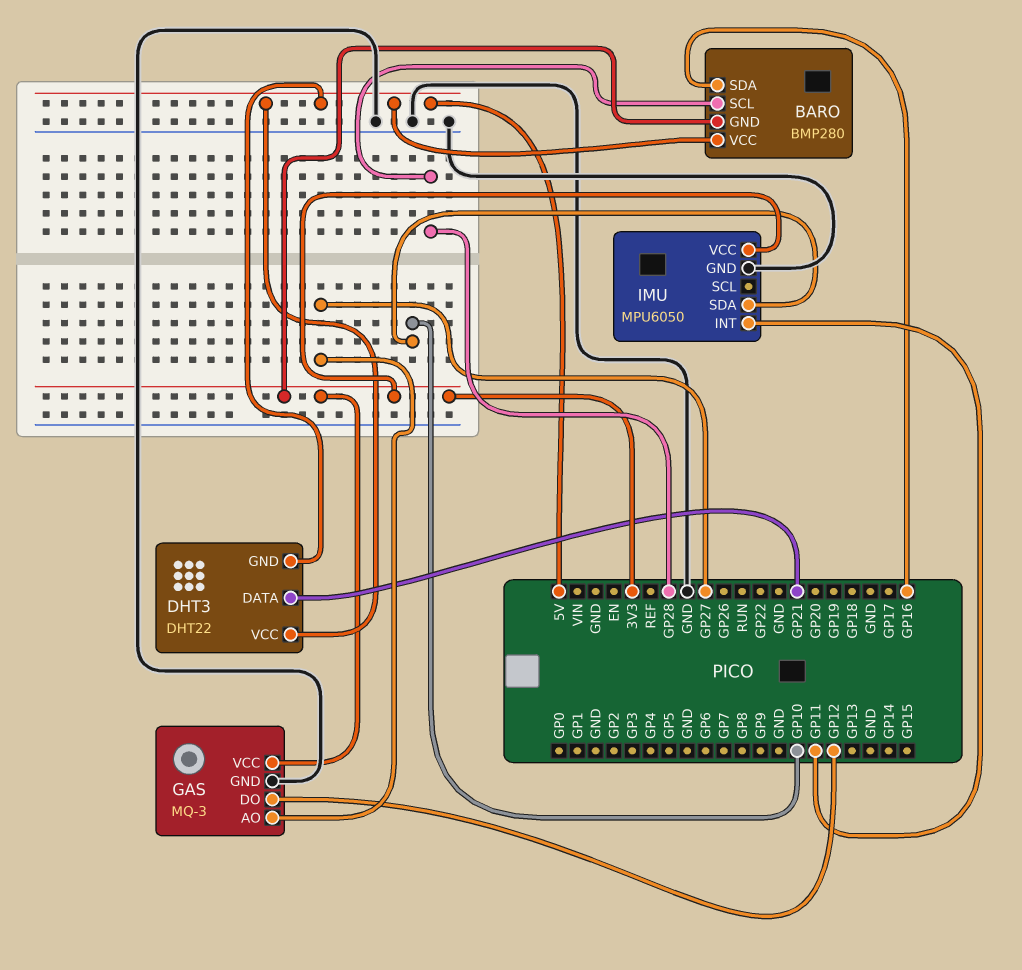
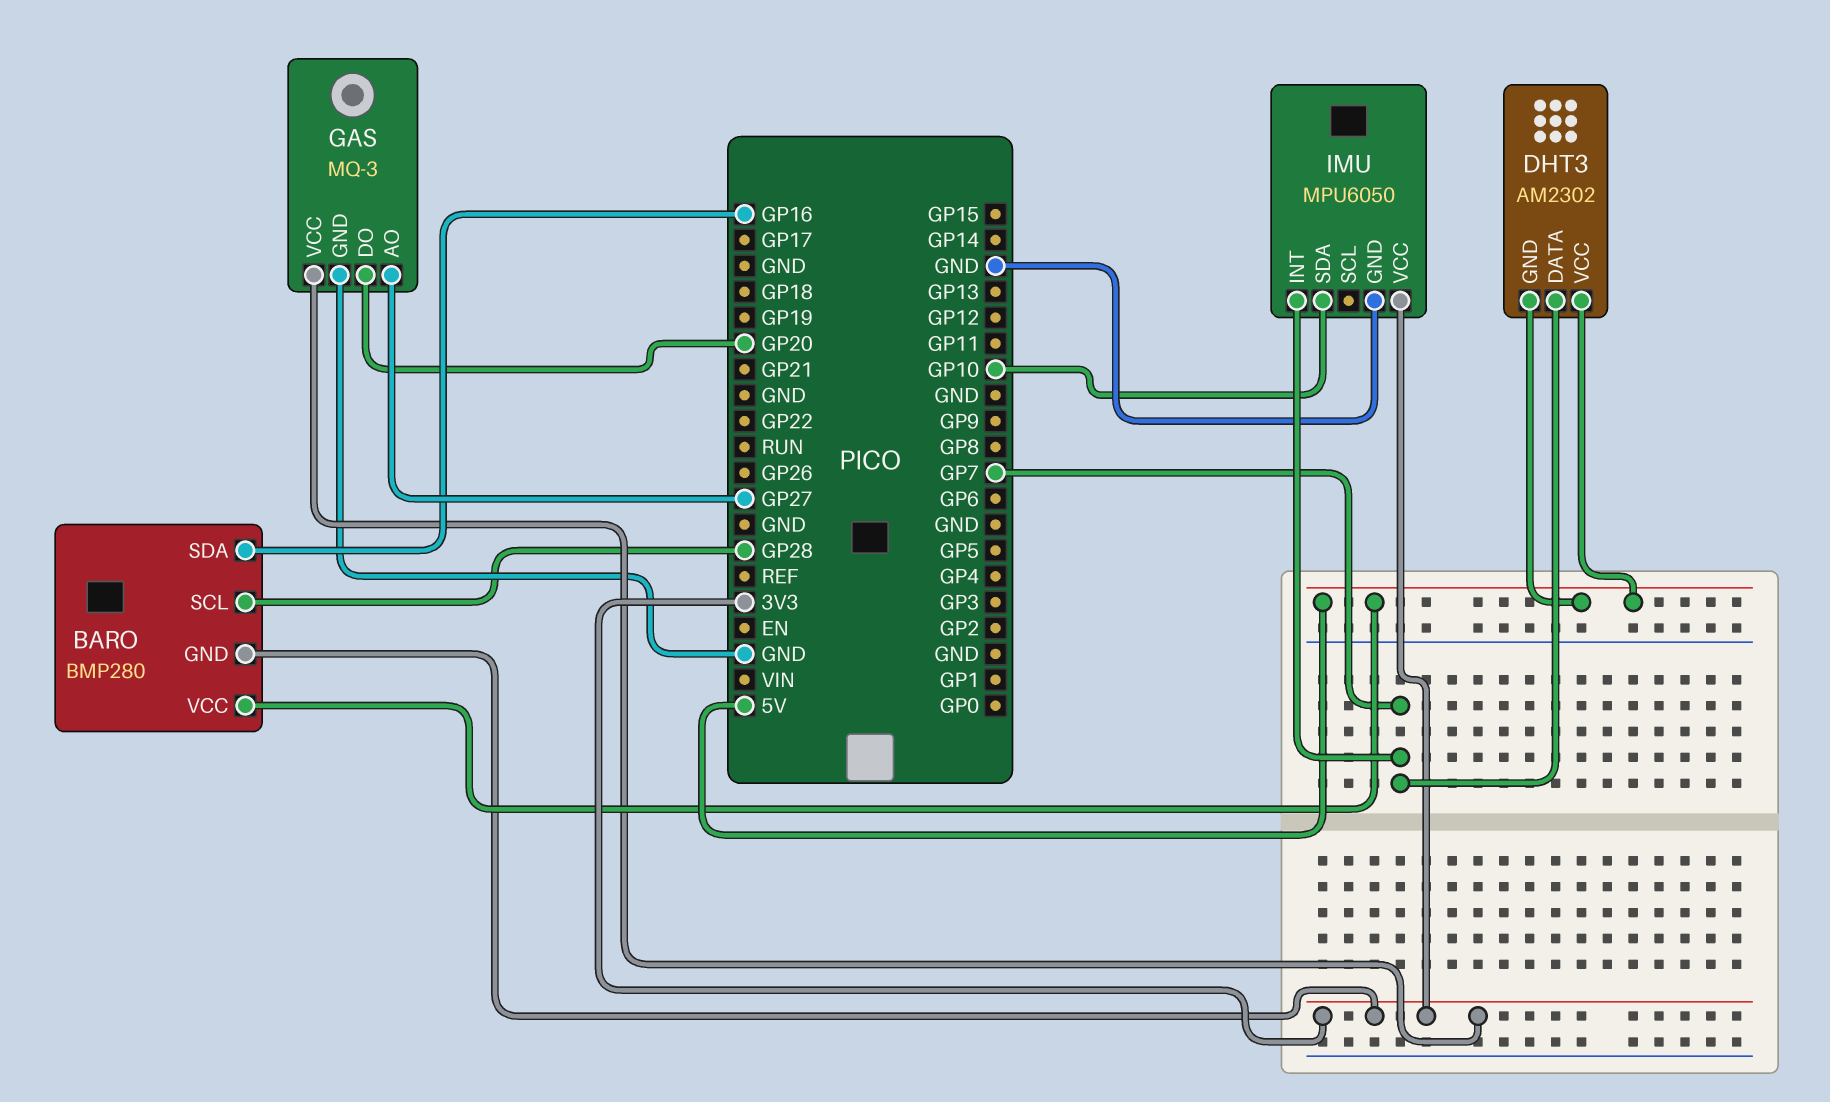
DHT3: DHT22 -> AM2302
DHT3 pin DATA: GP21 -> GP7
GAS pin DO: GP12 -> GP20
IMU pin INT: GP11 -> GP7

